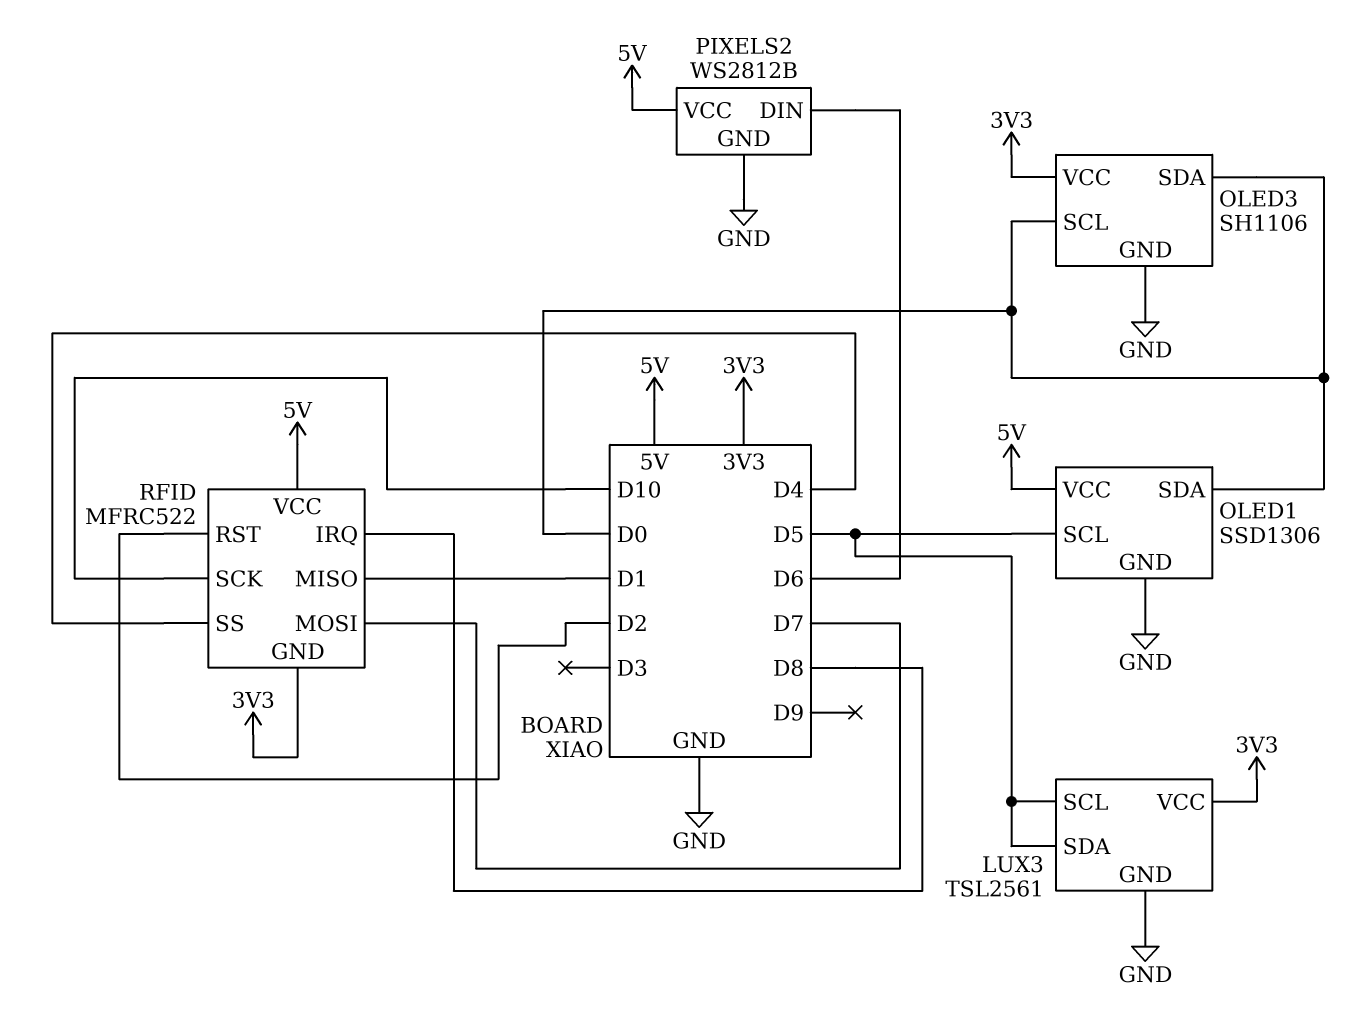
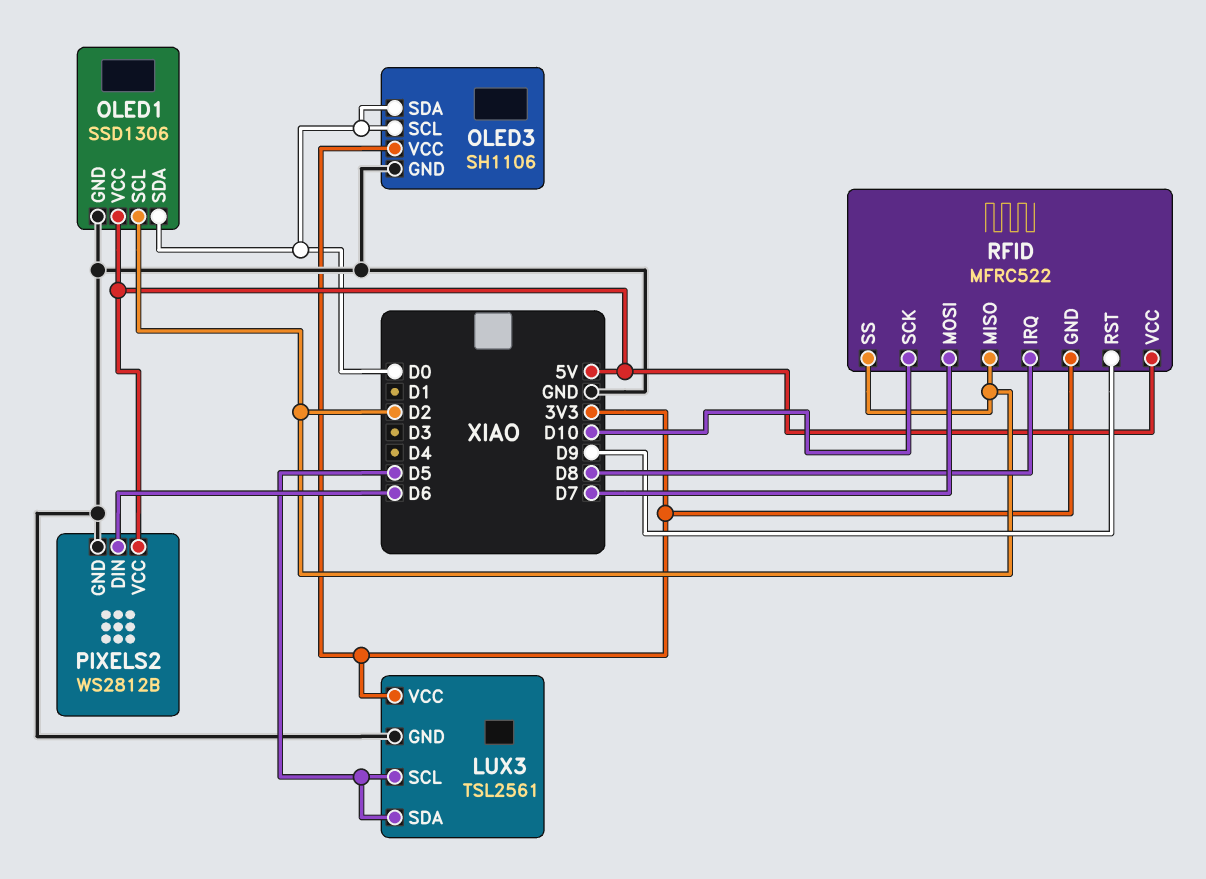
OLED1 pin SCL: D5 -> D2
RFID pin MISO: D1 -> D2
RFID pin RST: D2 -> D9
RFID pin SS: D4 -> D2

